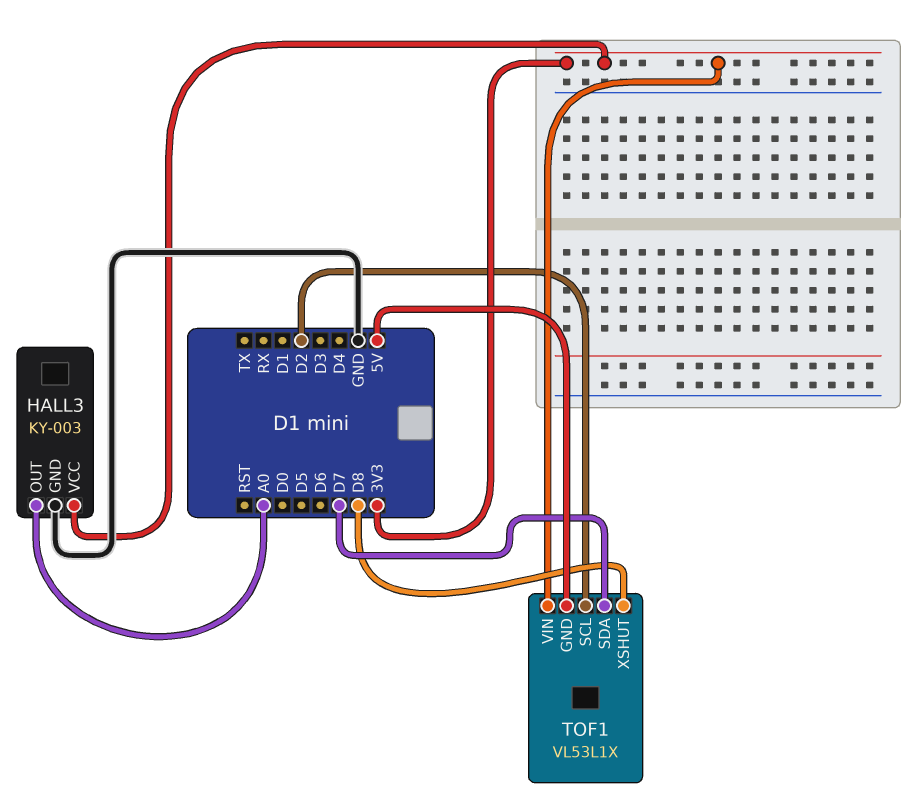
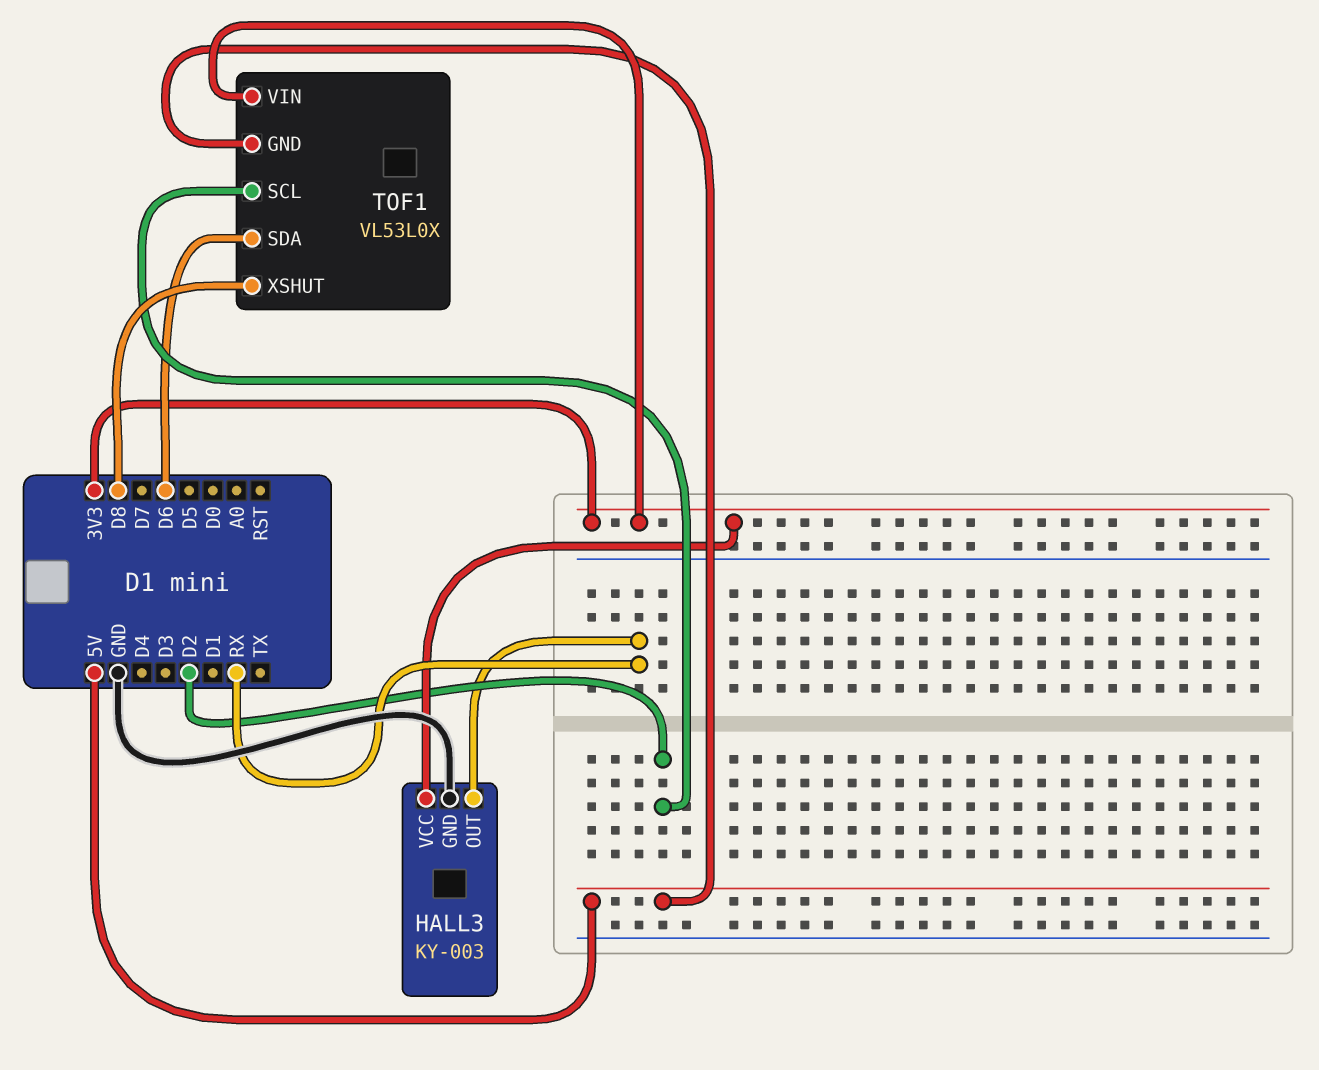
HALL3 pin OUT: A0 -> RX
TOF1: VL53L1X -> VL53L0X
TOF1 pin SDA: D7 -> D6

